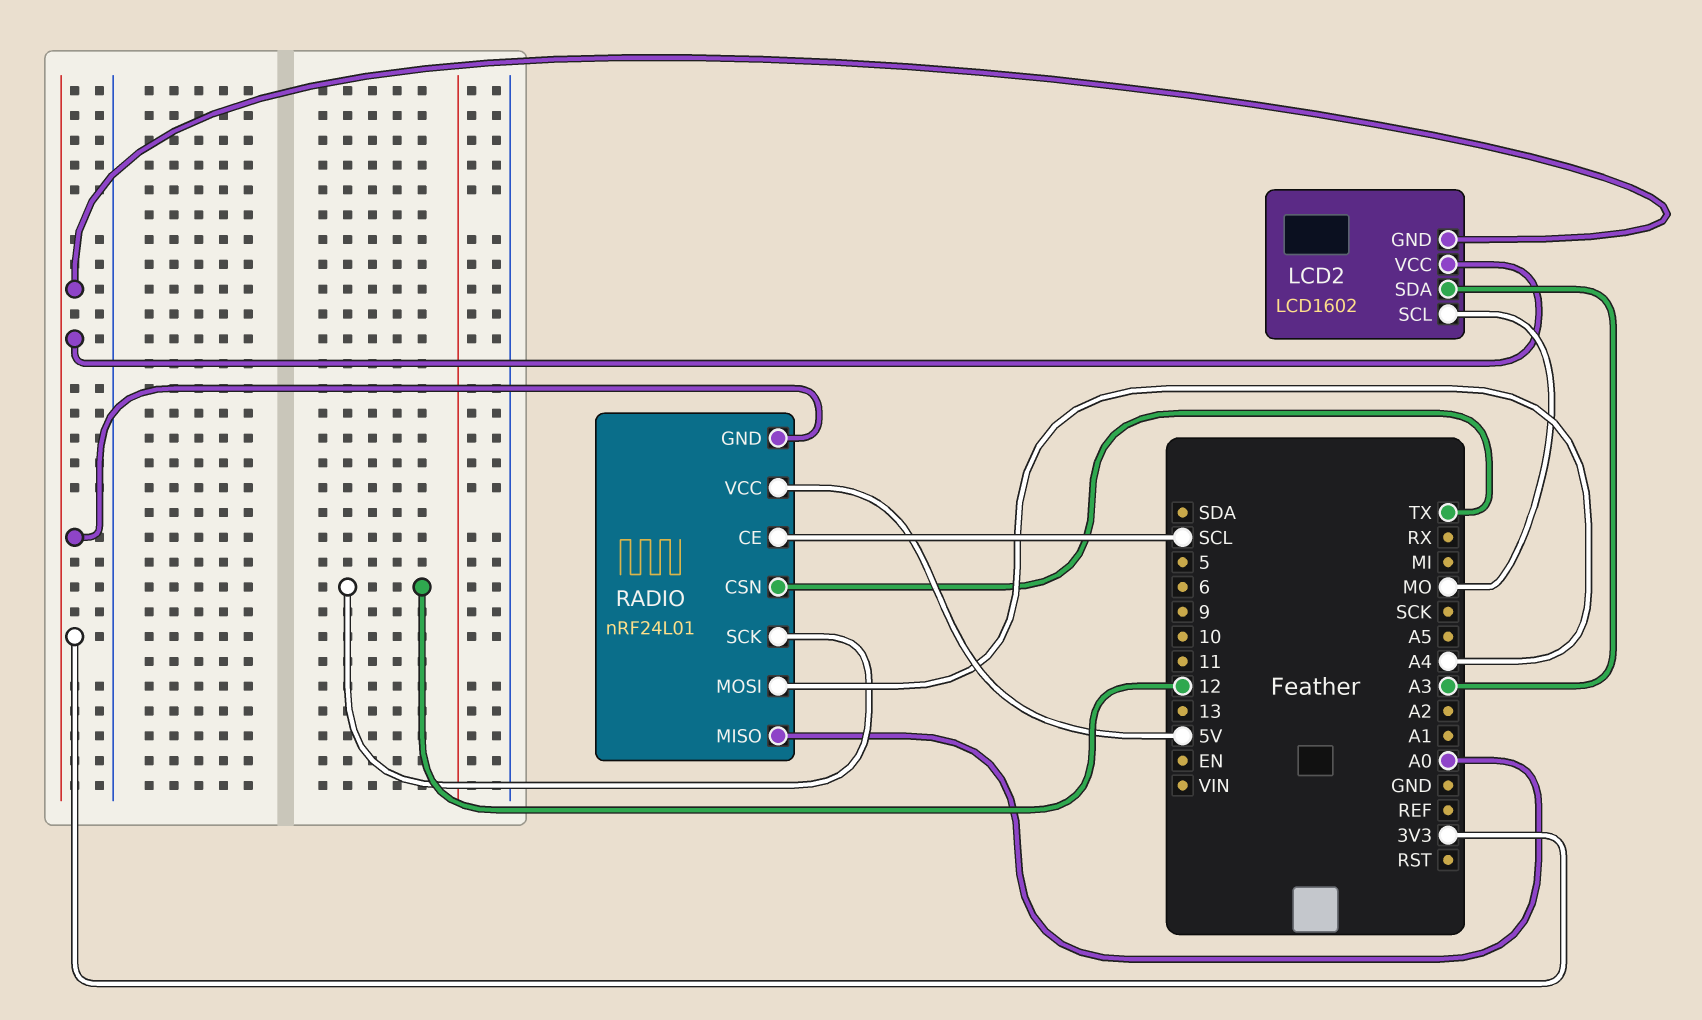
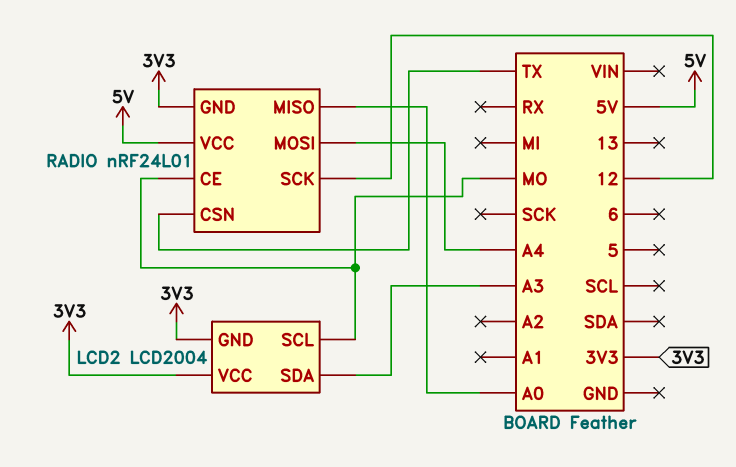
LCD2: LCD1602 -> LCD2004
RADIO pin CE: SCL -> MO

